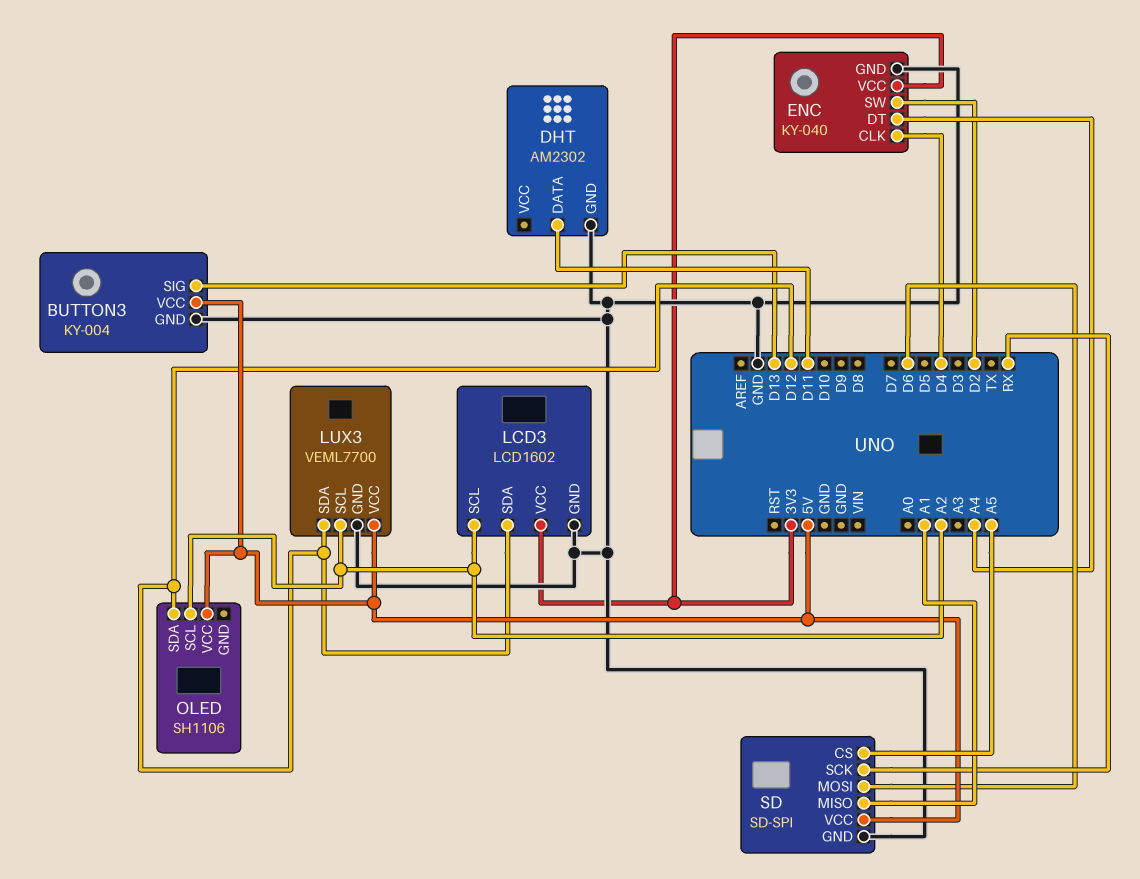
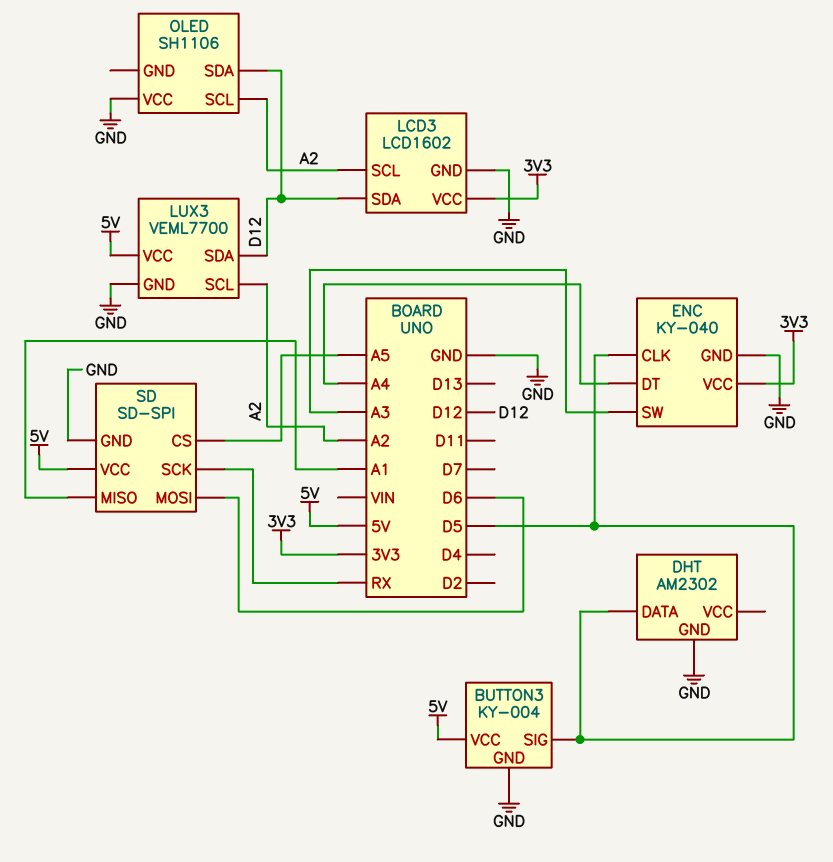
BUTTON3 pin SIG: D13 -> D5
DHT pin DATA: D11 -> D5
ENC pin CLK: D4 -> D5
ENC pin SW: D2 -> A3
OLED pin VCC: 5V -> GND

